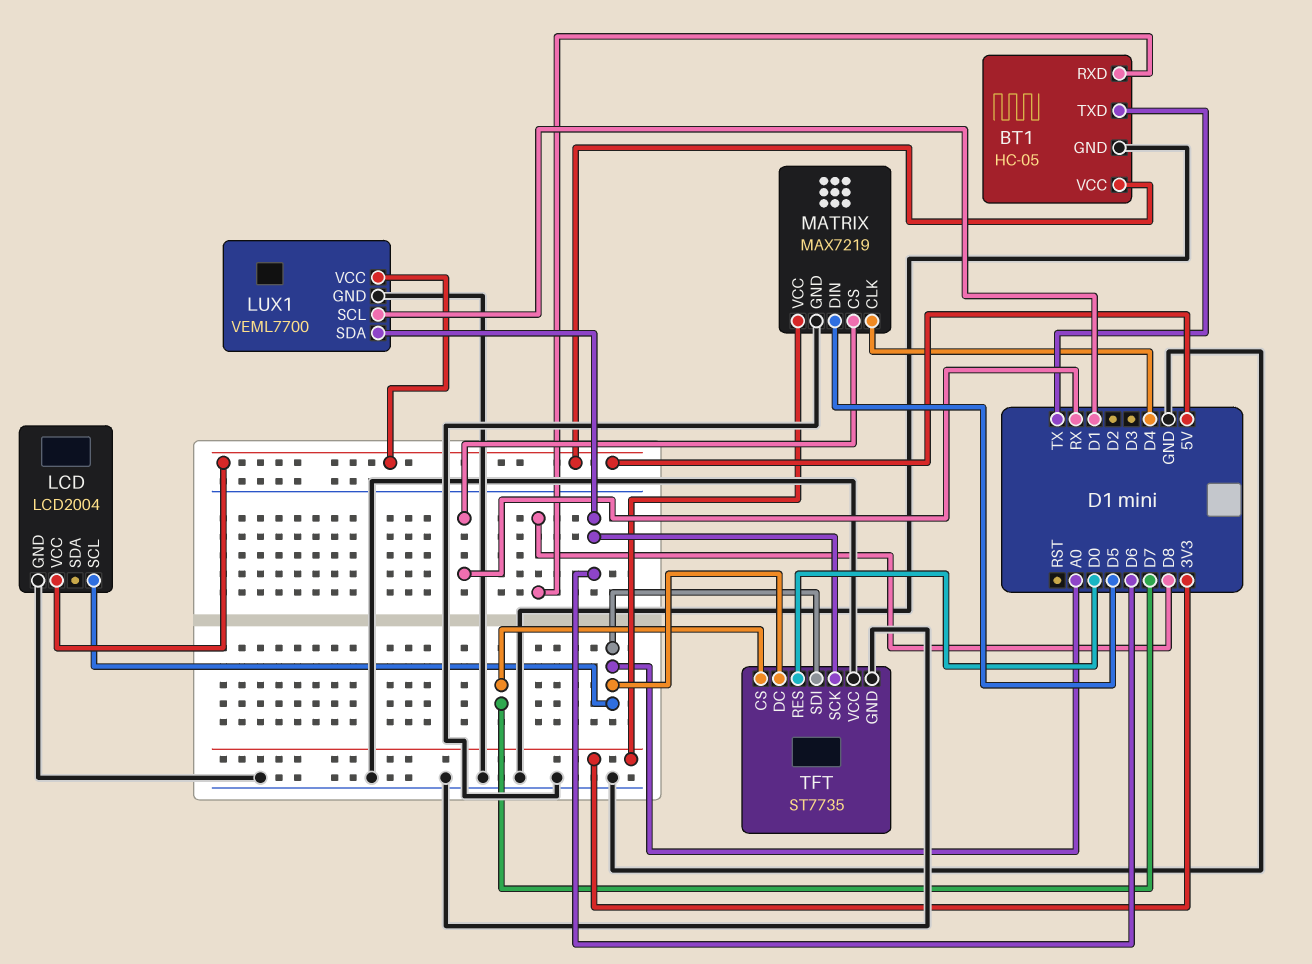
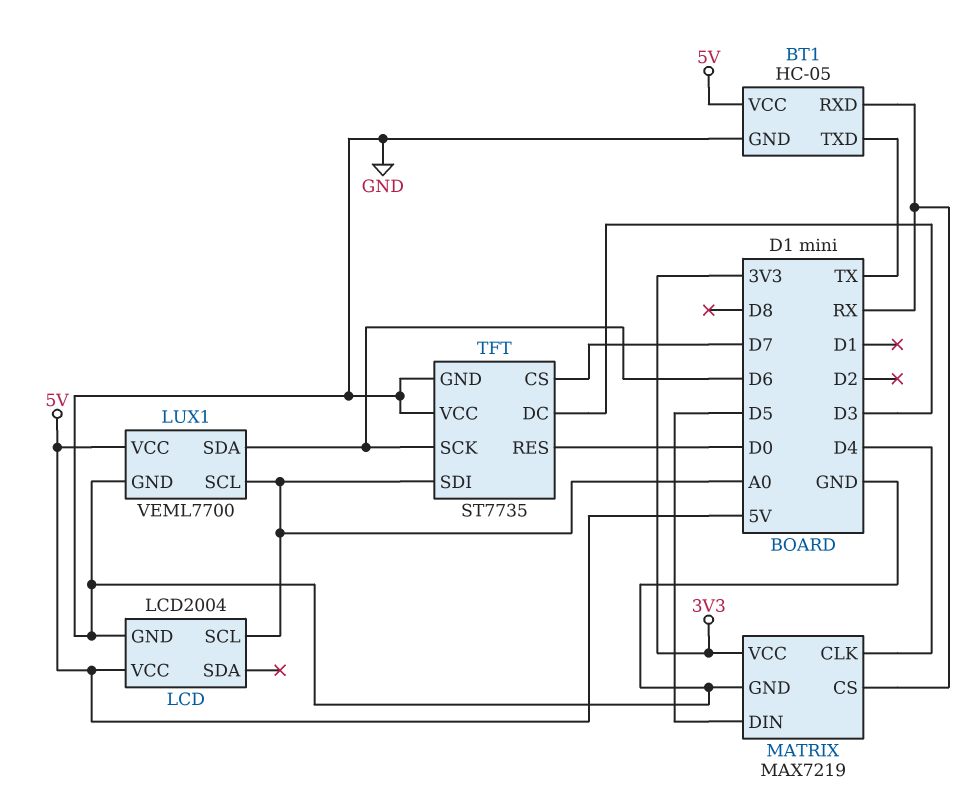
BT1 pin RXD: D8 -> RX
LUX1 pin SCL: D1 -> A0
TFT pin DC: A0 -> D3

